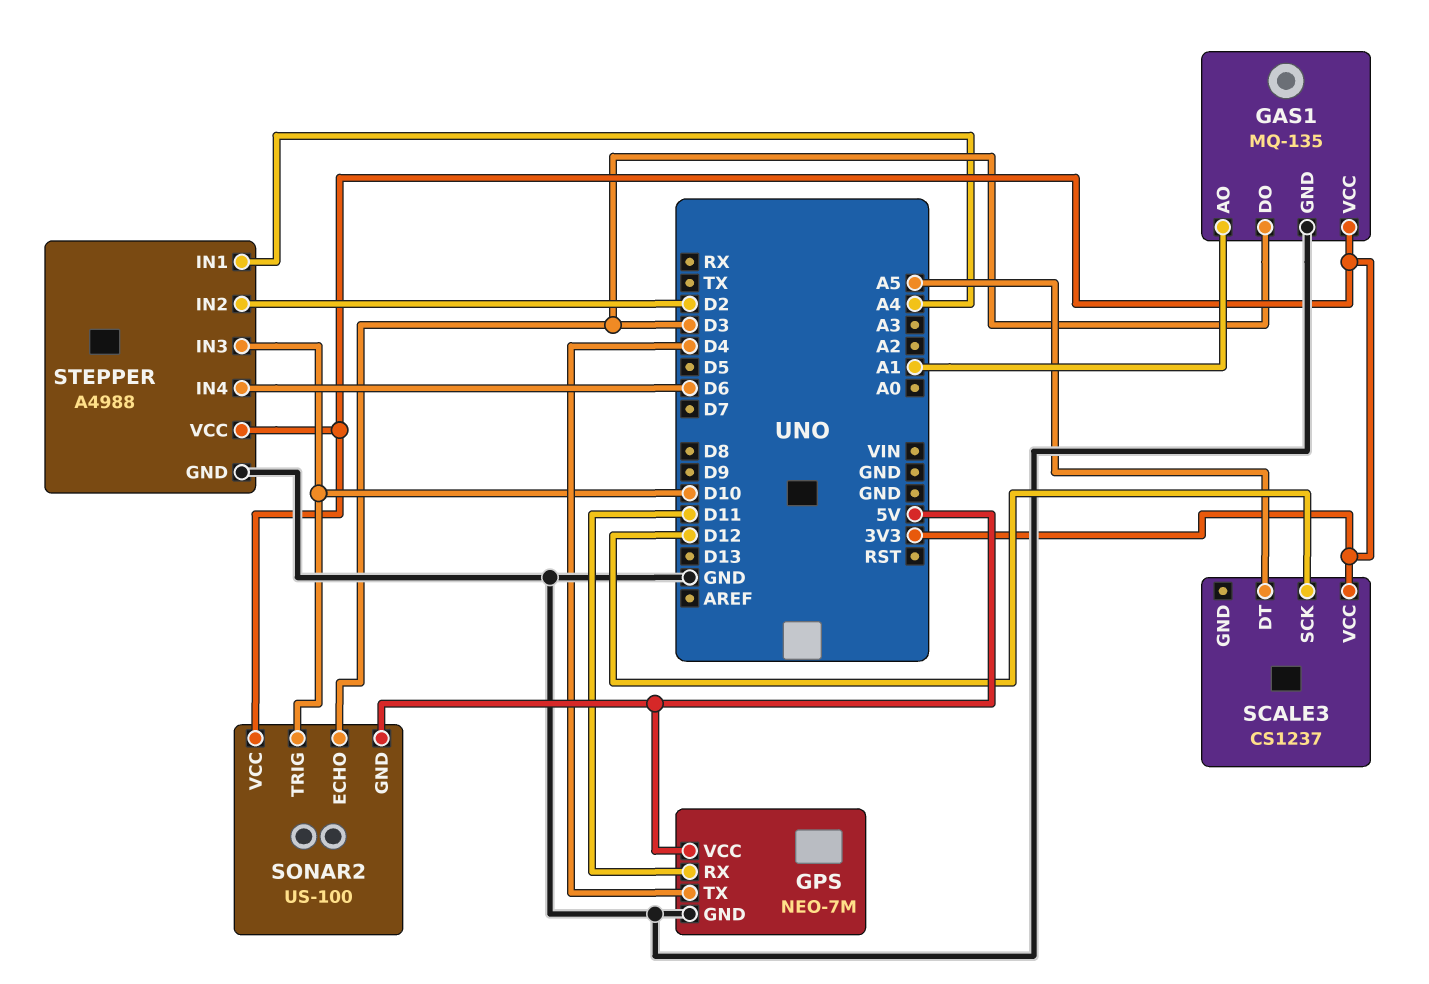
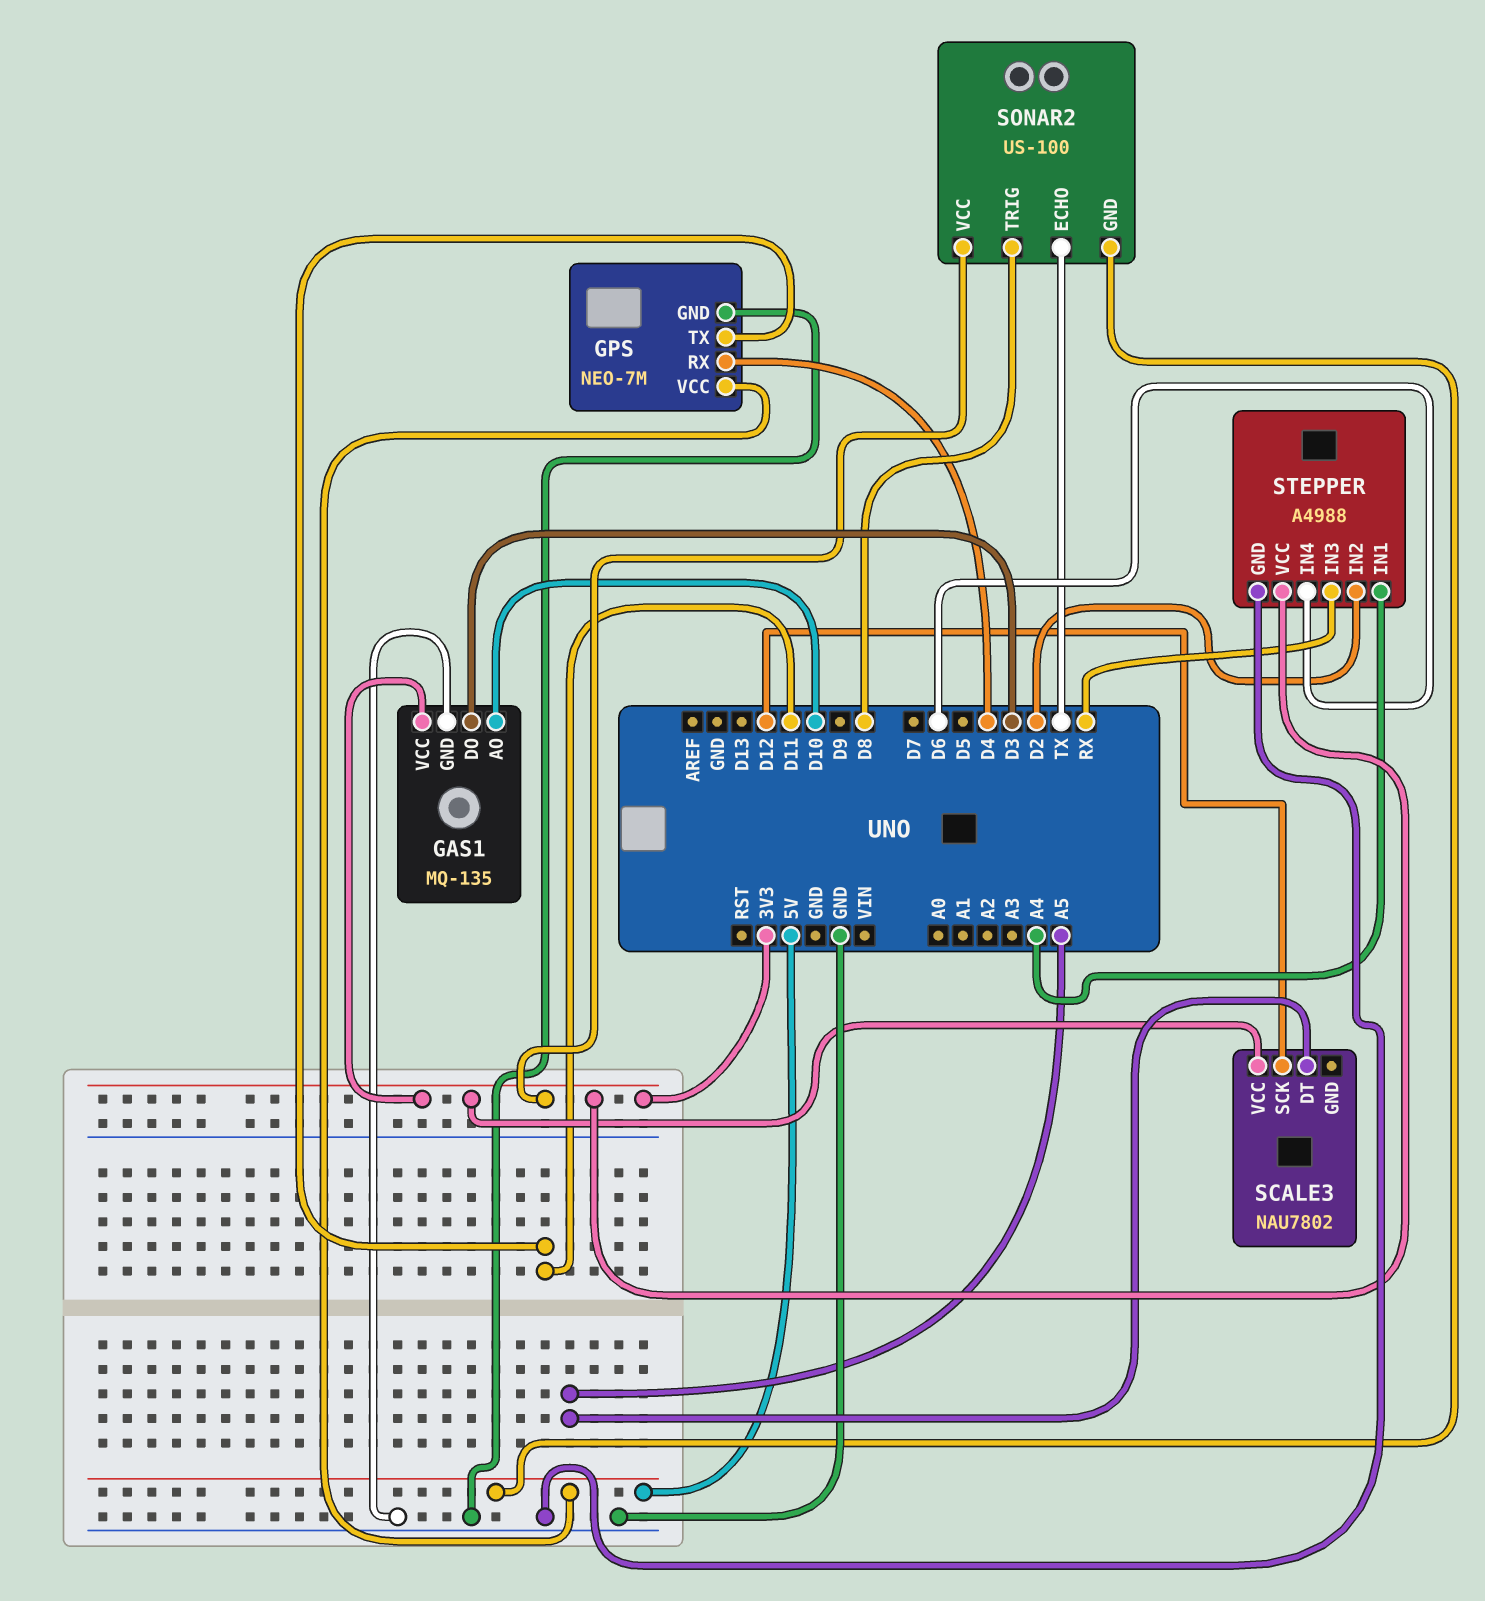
GAS1 pin AO: A1 -> D10
GPS pin RX: D11 -> D4
GPS pin TX: D4 -> D11
SCALE3: CS1237 -> NAU7802
SONAR2 pin ECHO: D3 -> TX
SONAR2 pin TRIG: D10 -> D8
STEPPER pin IN3: D10 -> RX

